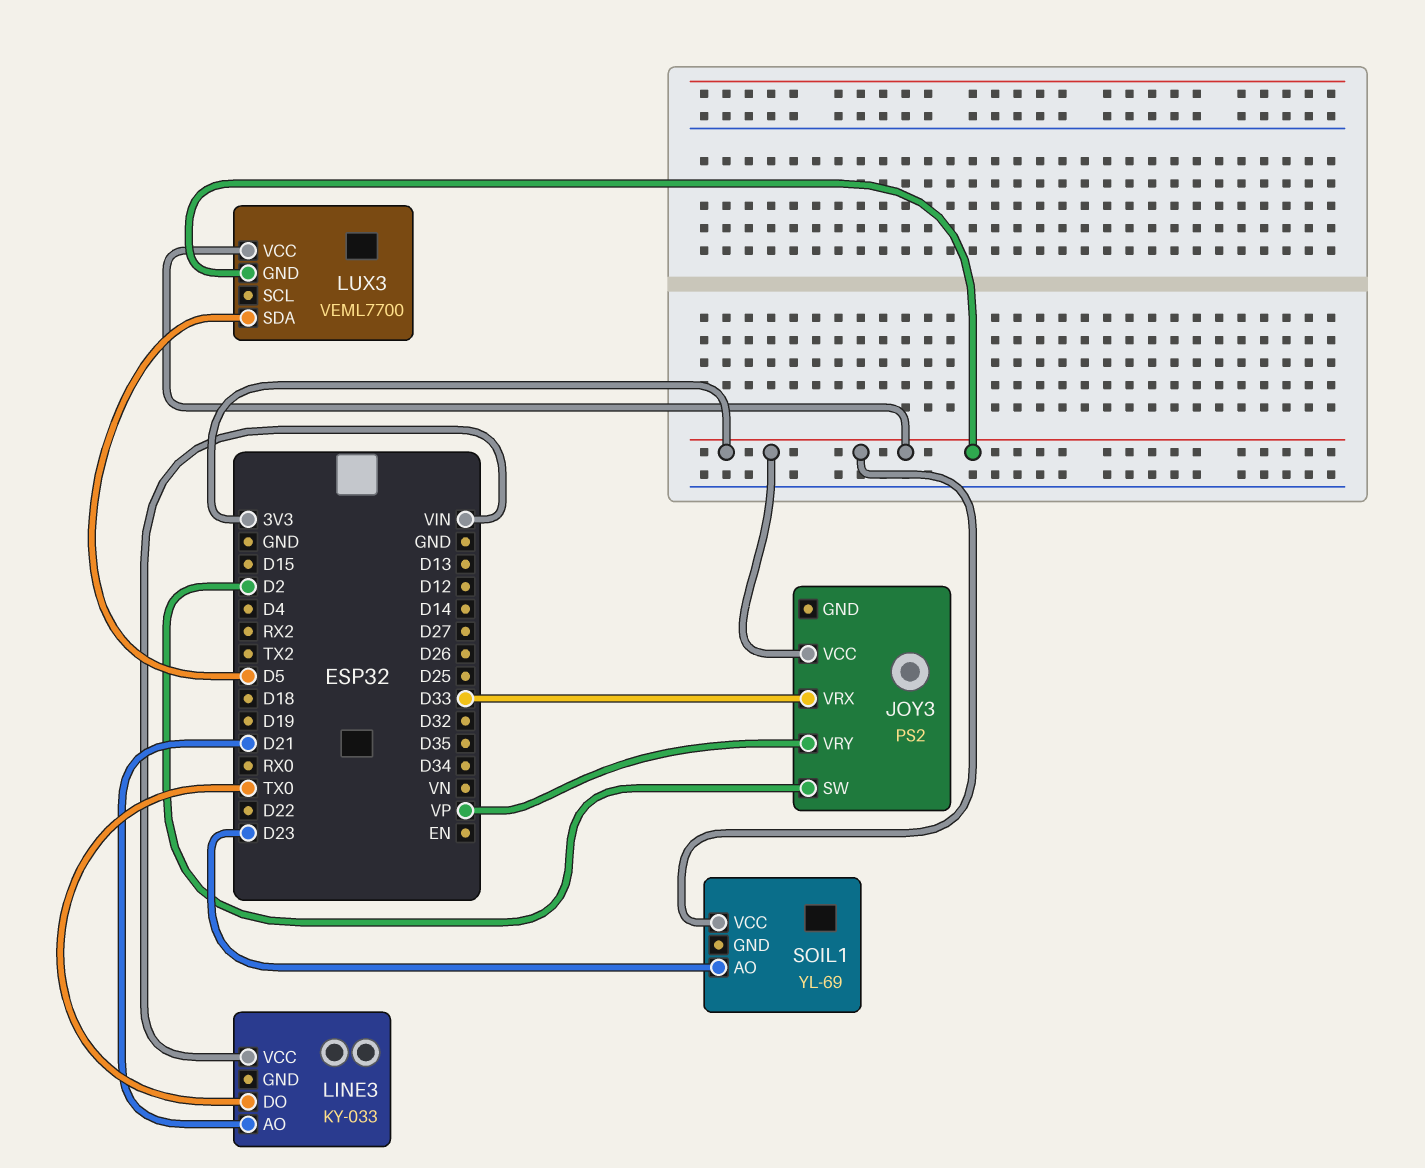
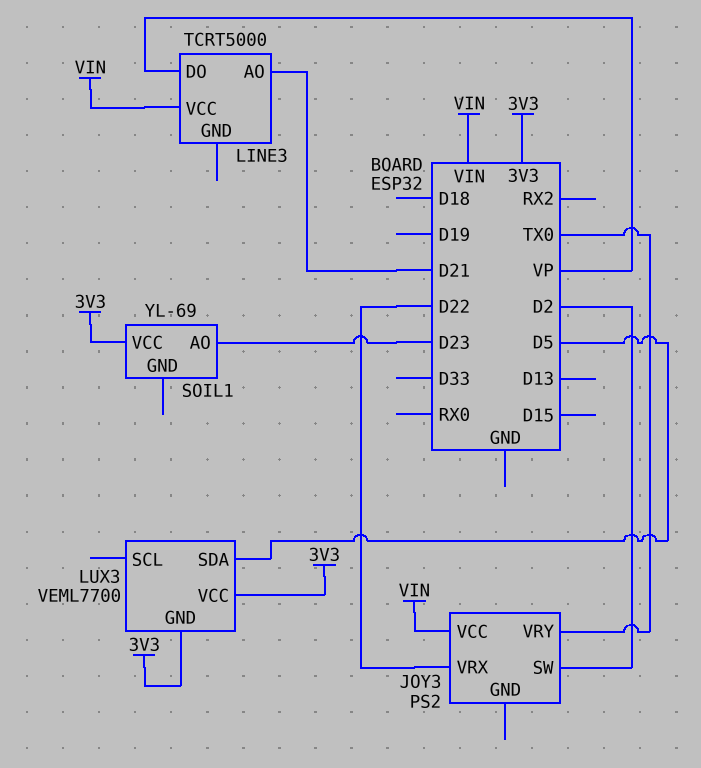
JOY3 pin VCC: 3V3 -> VIN
JOY3 pin VRX: D33 -> D22
JOY3 pin VRY: VP -> TX0
LINE3: KY-033 -> TCRT5000
LINE3 pin DO: TX0 -> VP

